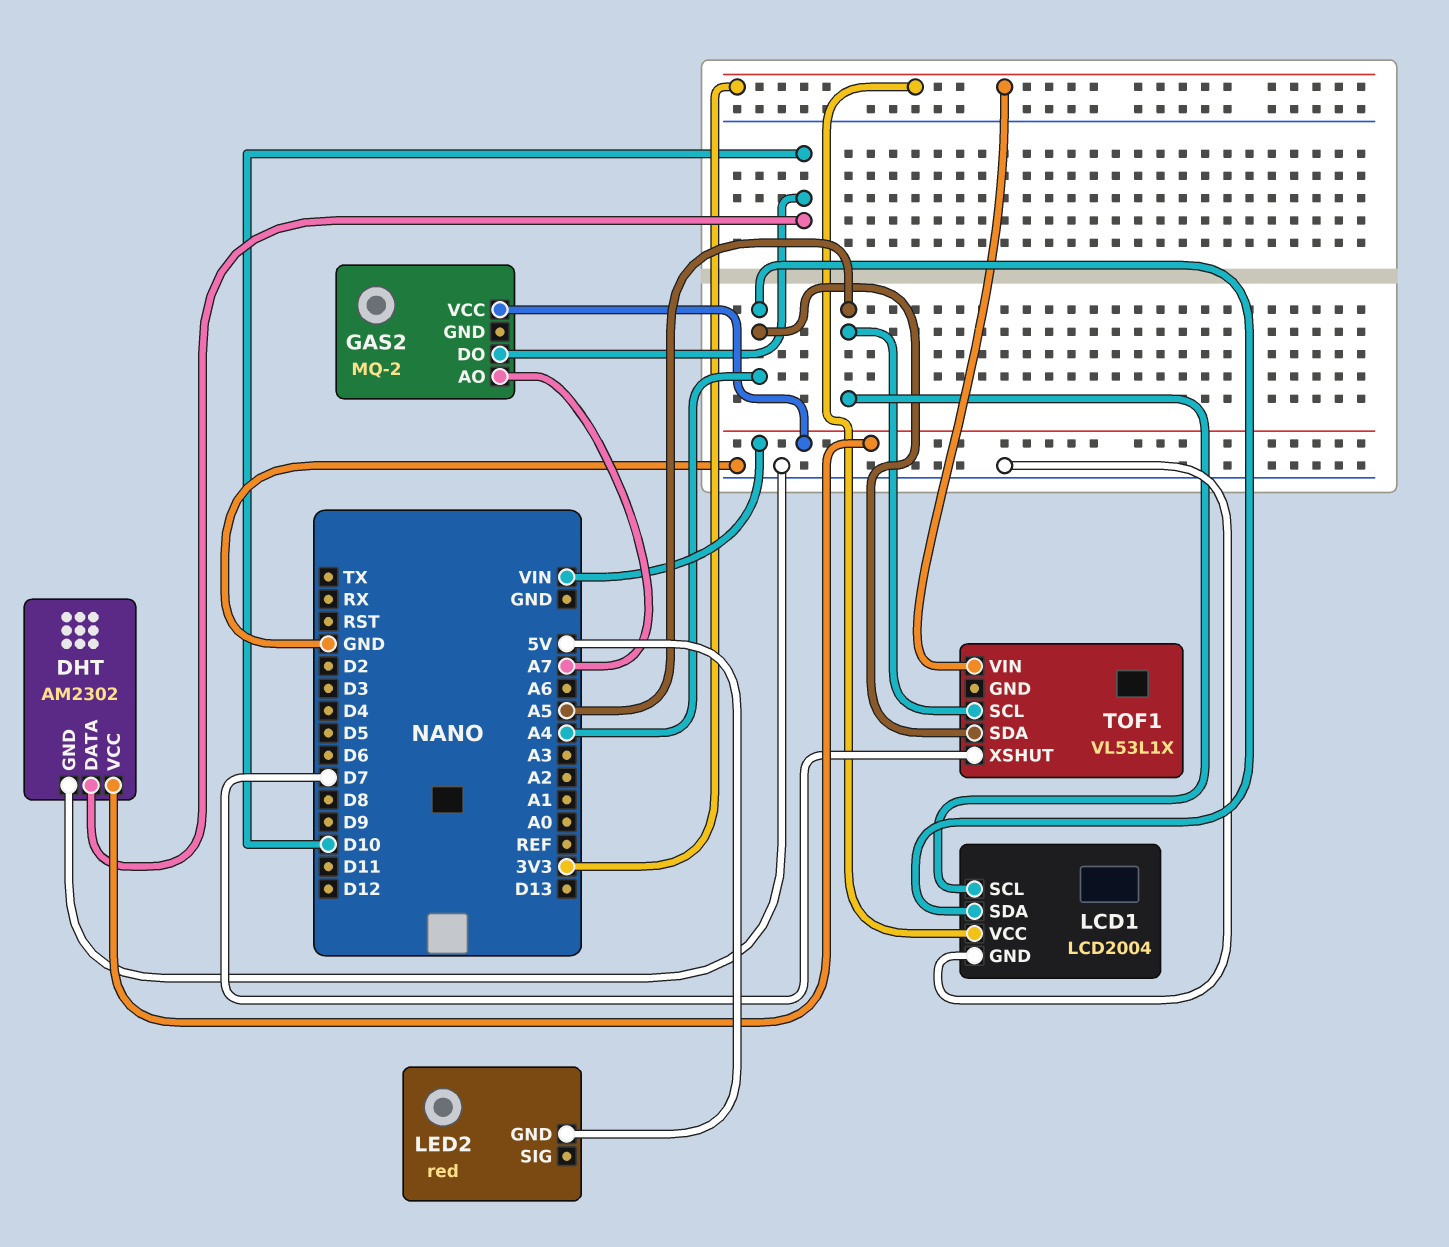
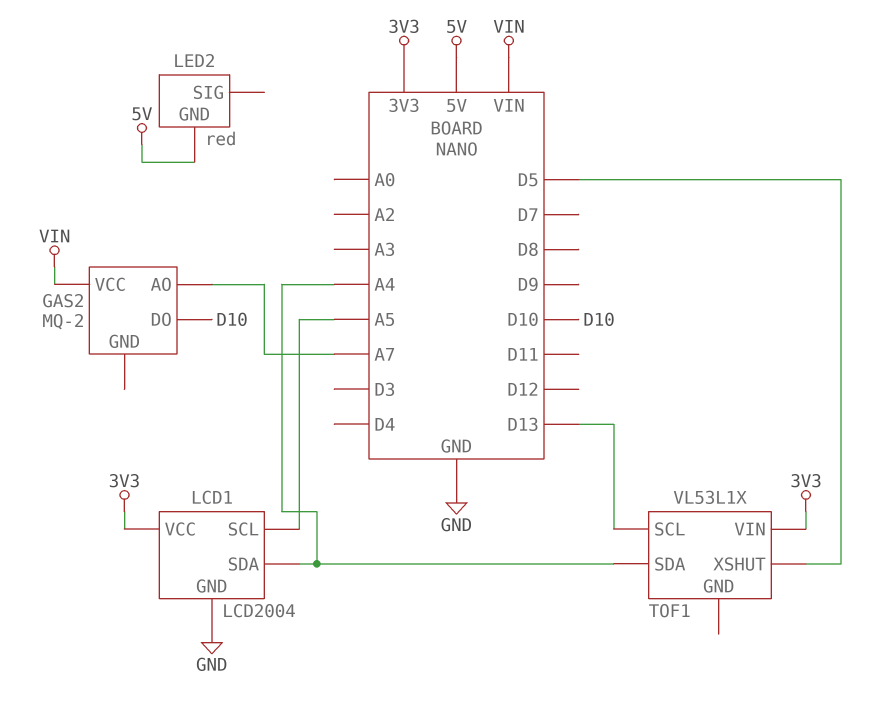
DHT: AM2302 -> none
DHT pin DATA: D10 -> none
DHT pin GND: GND -> none
DHT pin VCC: VIN -> none
TOF1 pin SCL: A5 -> D13
TOF1 pin XSHUT: D7 -> D5

